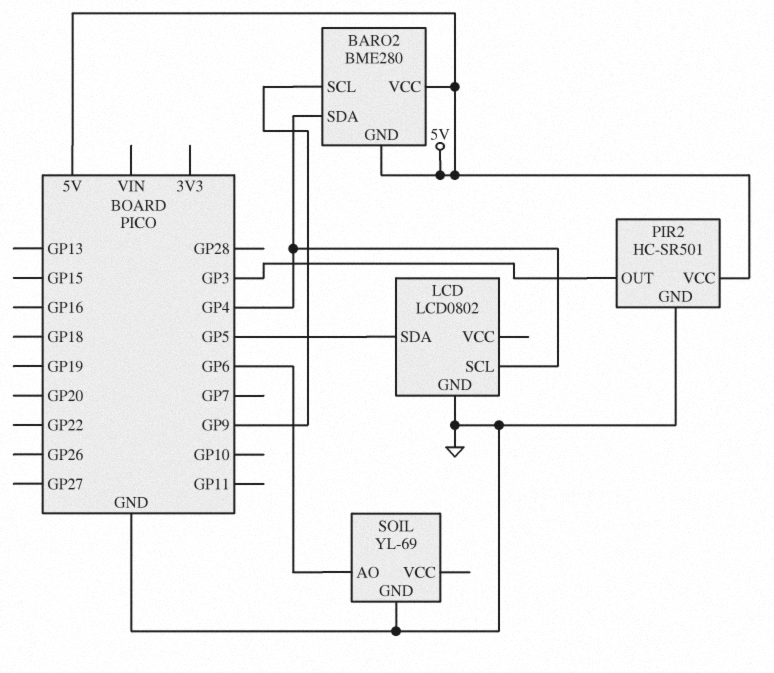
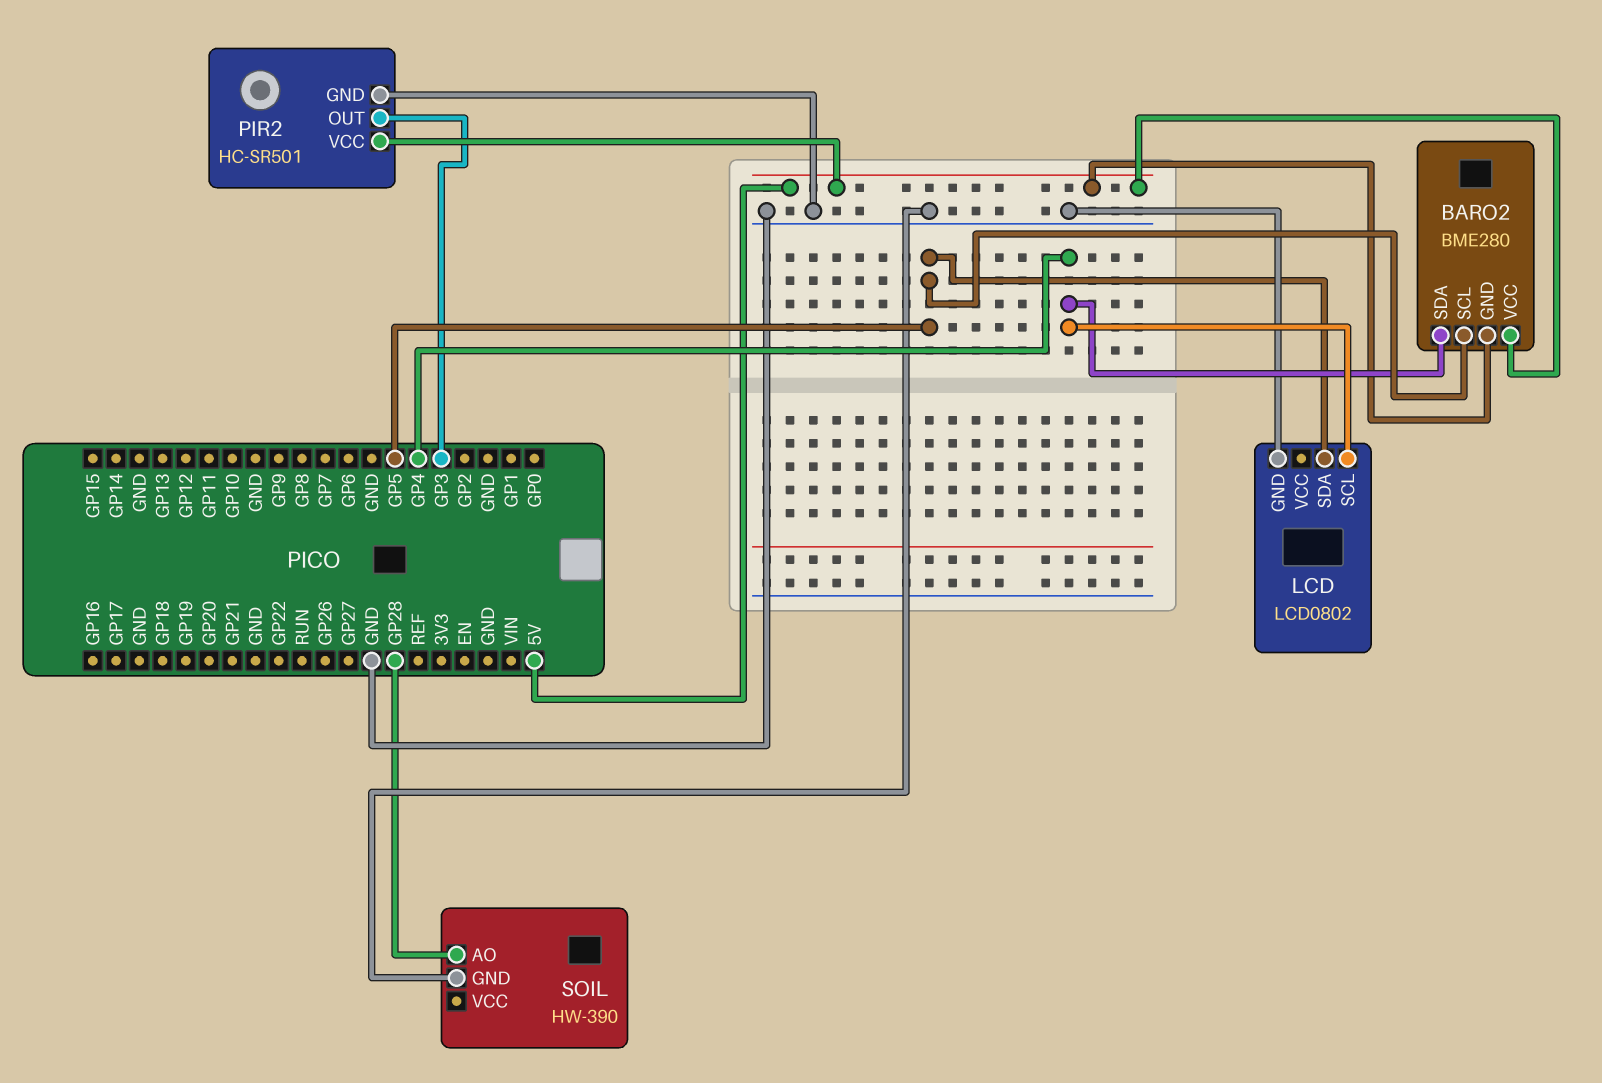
BARO2 pin SCL: GP9 -> GP5
SOIL: YL-69 -> HW-390
SOIL pin AO: GP6 -> GP28

